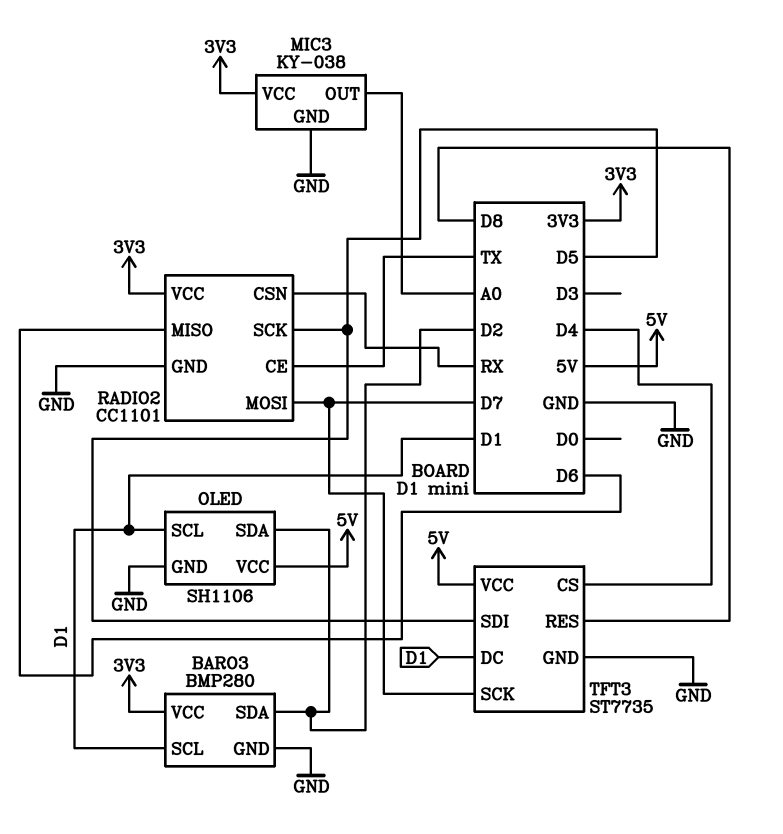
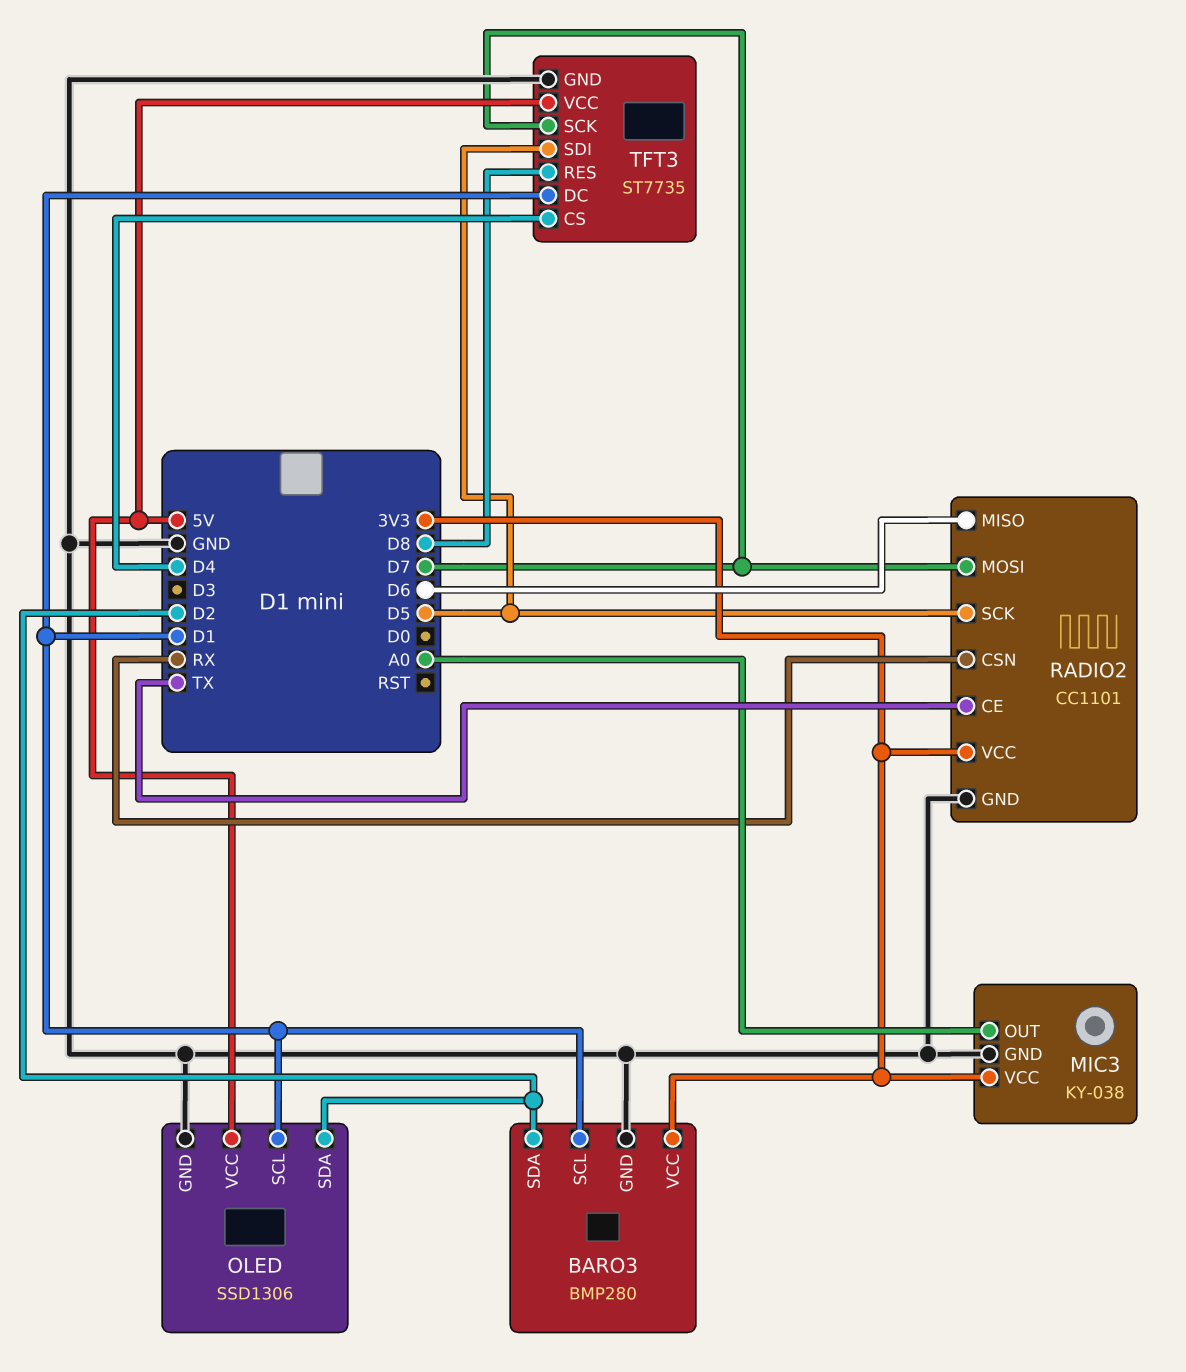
OLED: SH1106 -> SSD1306

